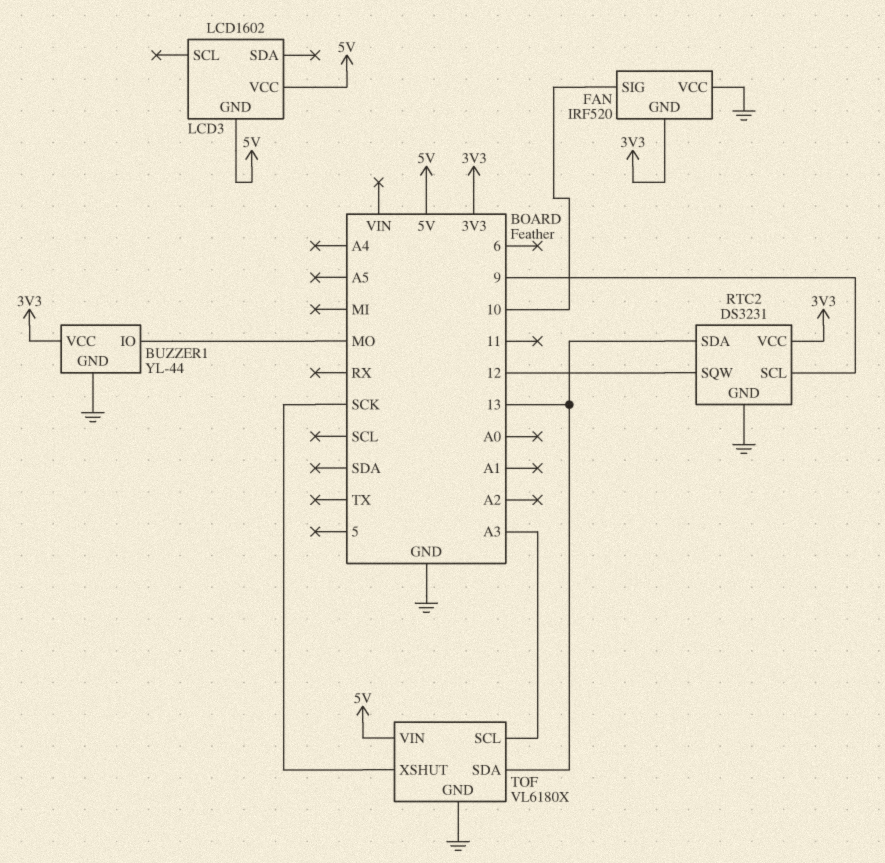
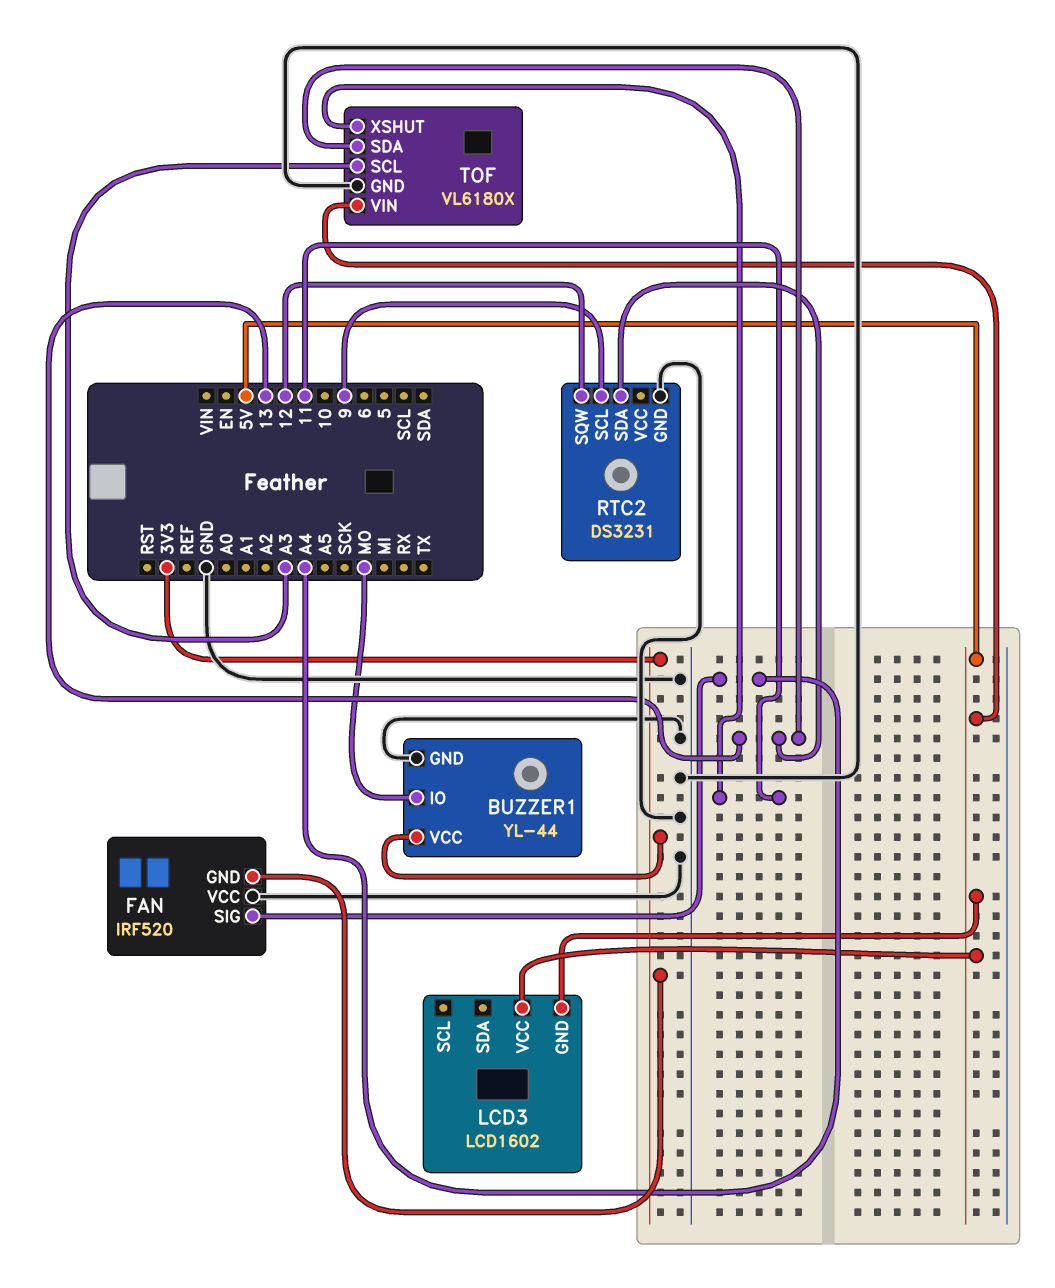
FAN pin SIG: 10 -> A4
RTC2 pin VCC: 3V3 -> none
TOF pin XSHUT: SCK -> 11

